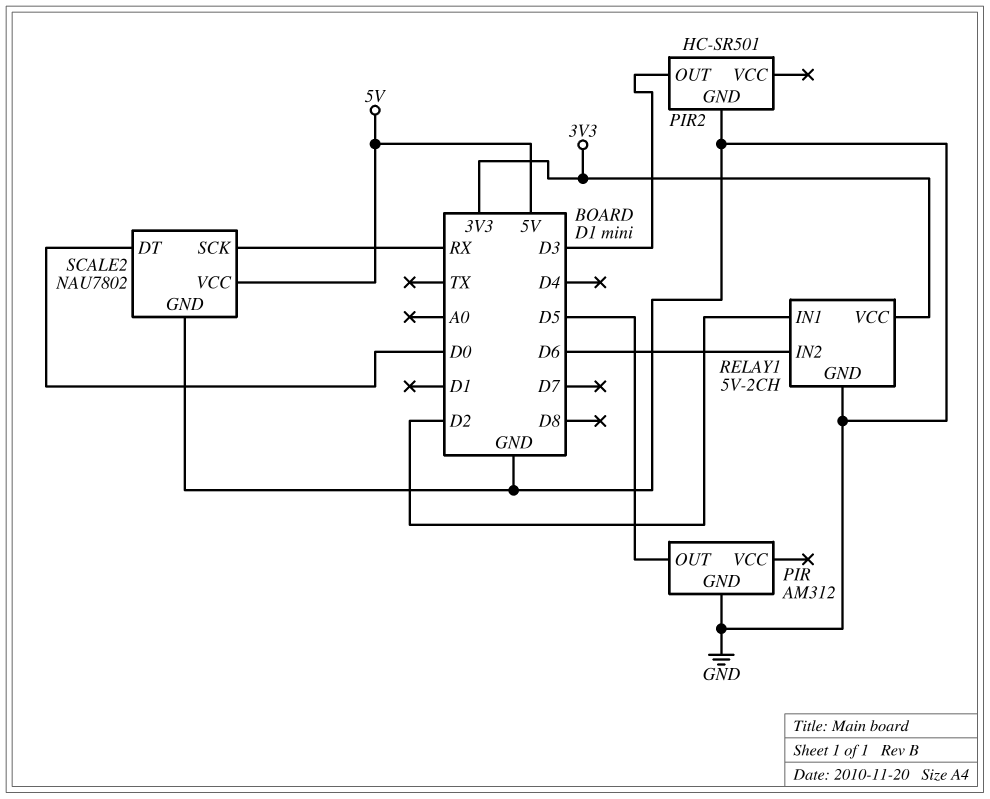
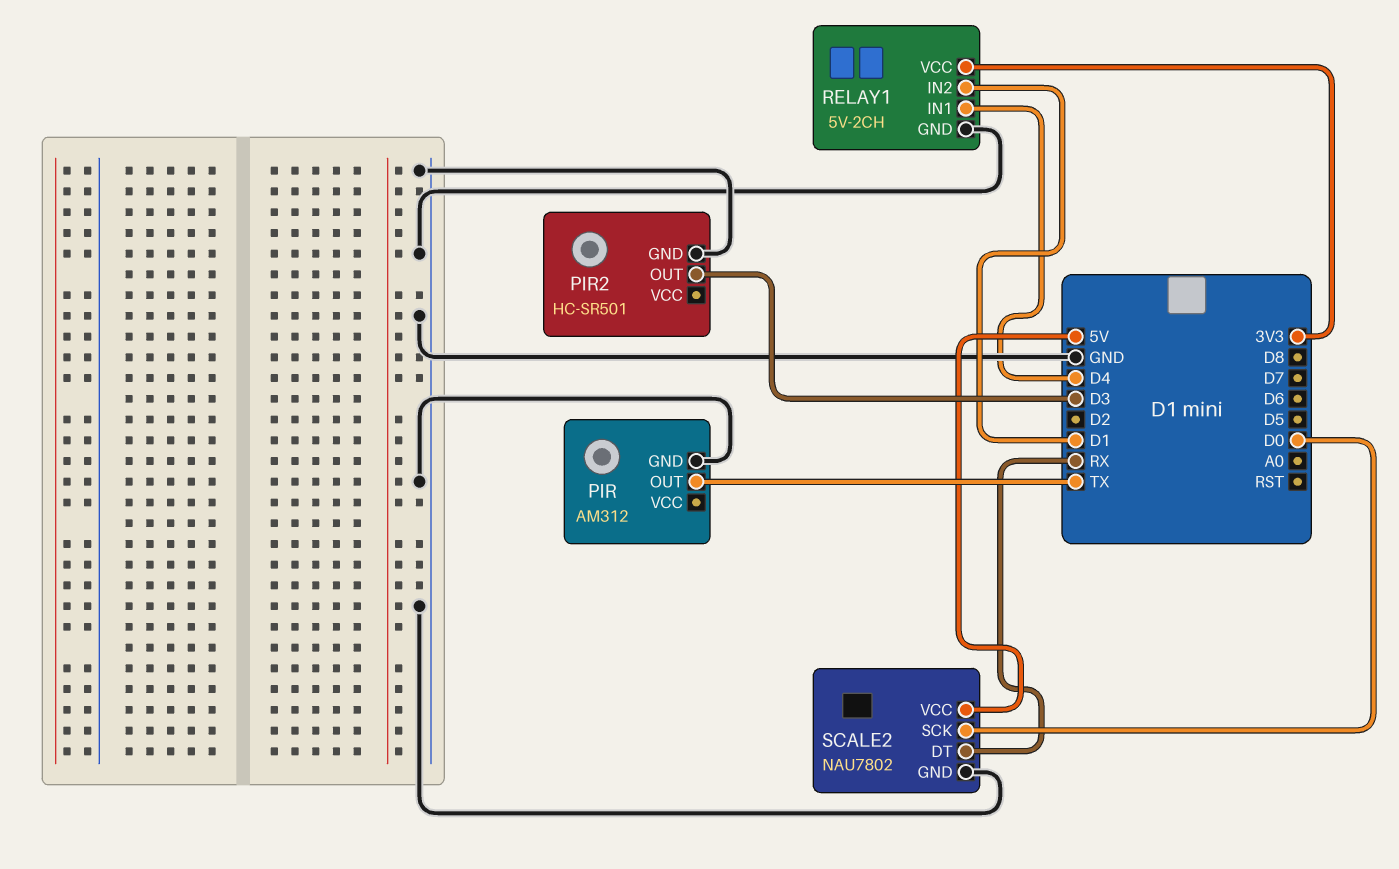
PIR pin OUT: D5 -> TX
RELAY1 pin IN1: D2 -> D4
RELAY1 pin IN2: D6 -> D1
SCALE2 pin DT: D0 -> RX
SCALE2 pin SCK: RX -> D0

